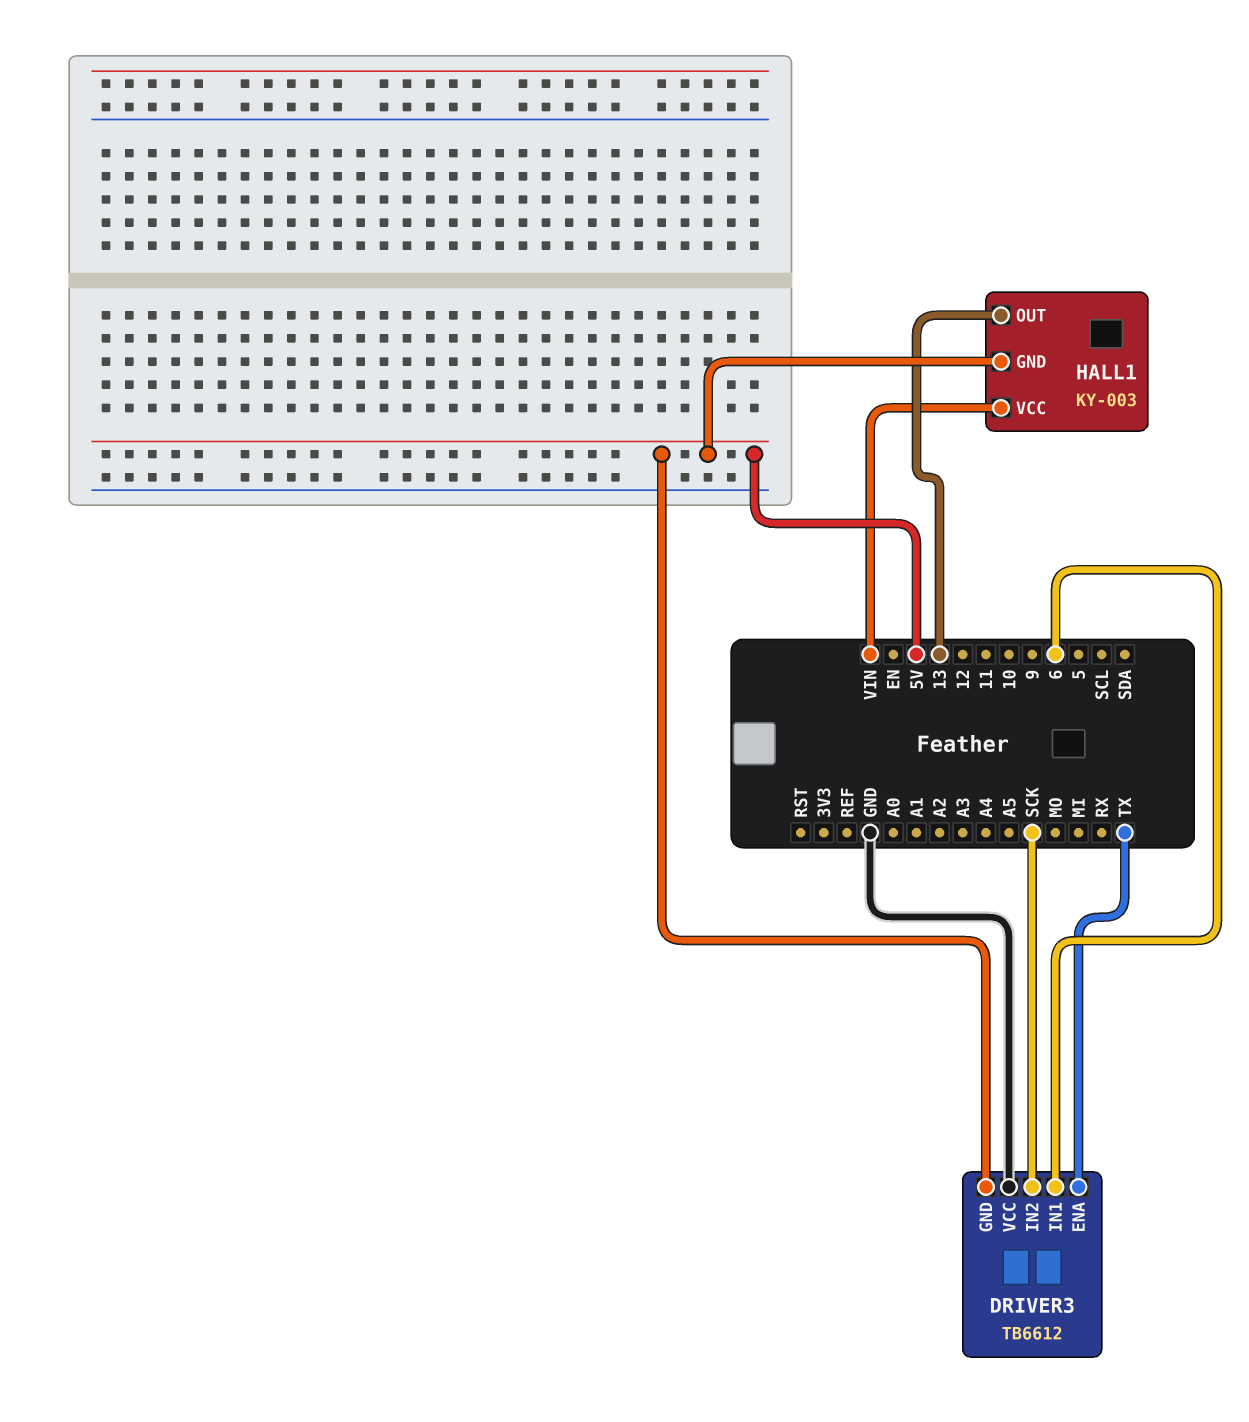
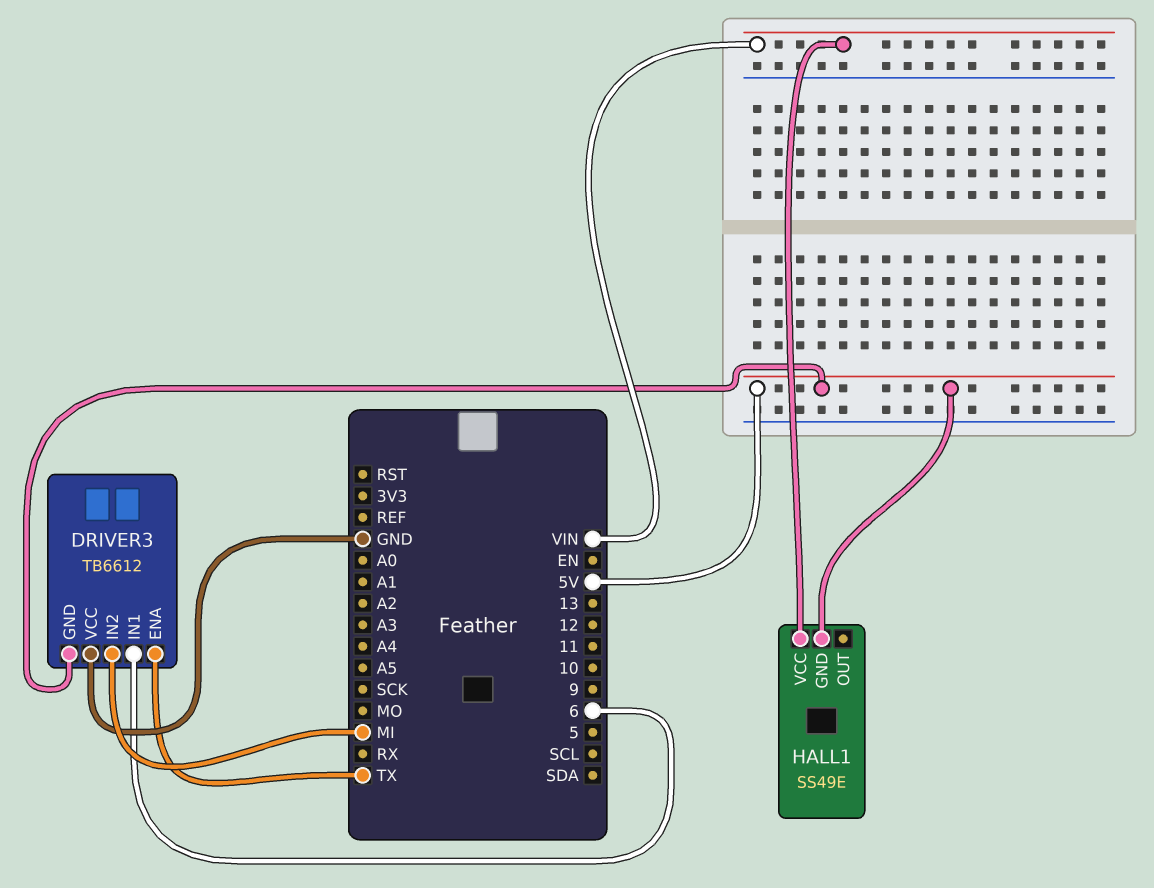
DRIVER3 pin IN2: SCK -> MI
HALL1: KY-003 -> SS49E
HALL1 pin OUT: 13 -> none

